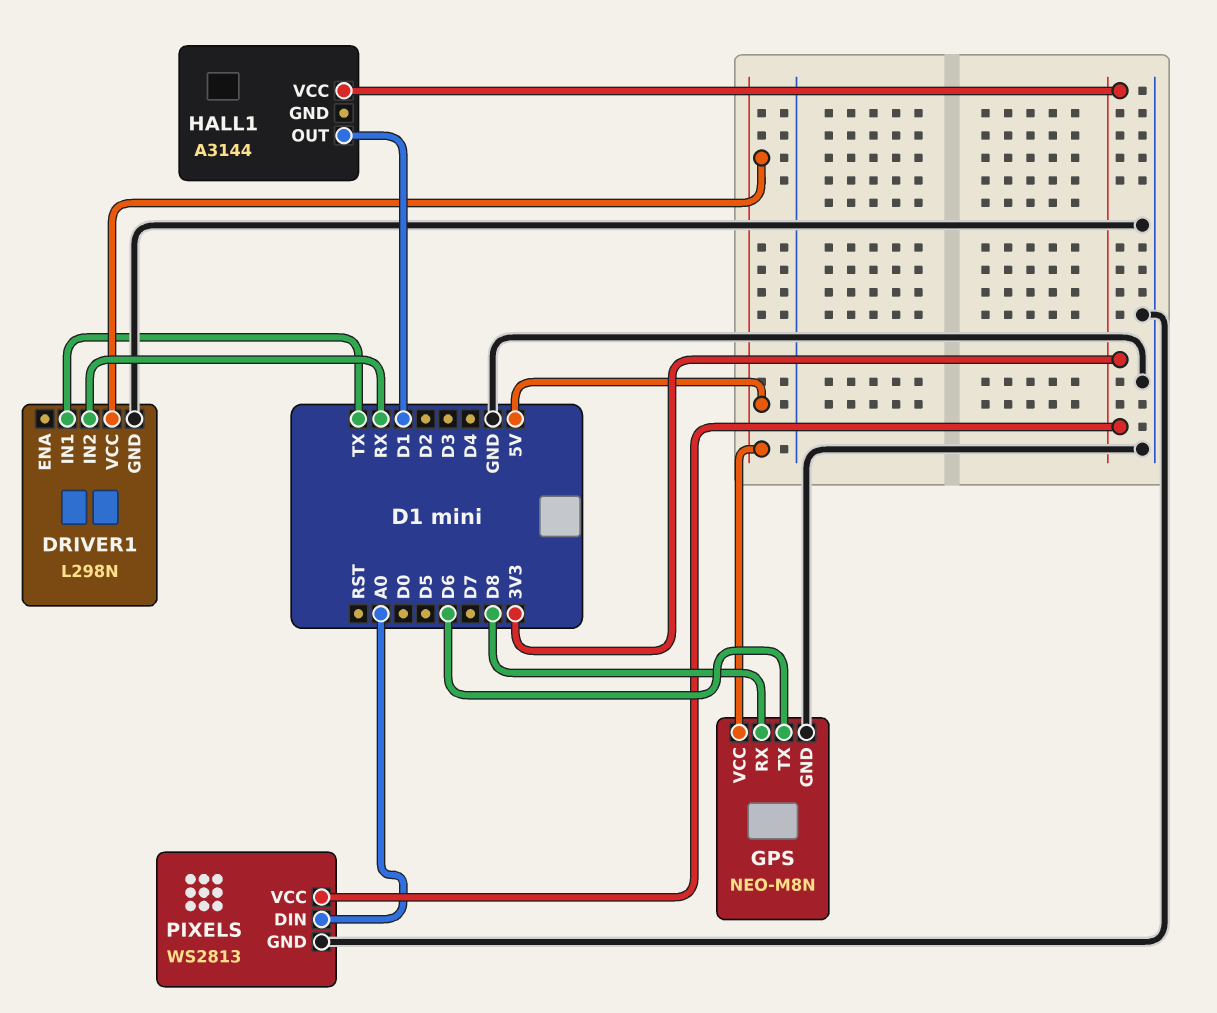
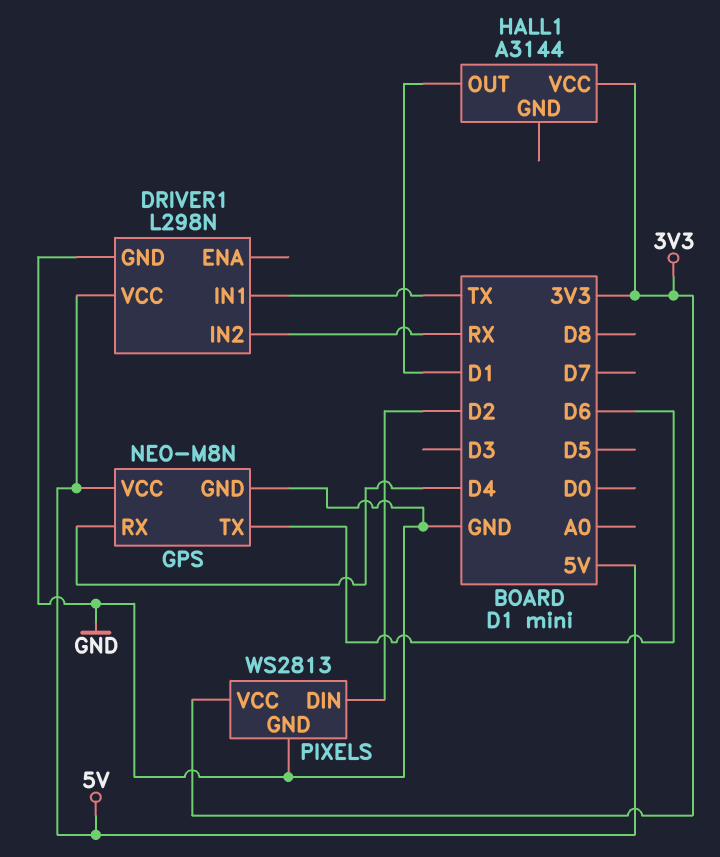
GPS pin RX: D8 -> D4
PIXELS pin DIN: A0 -> D2

